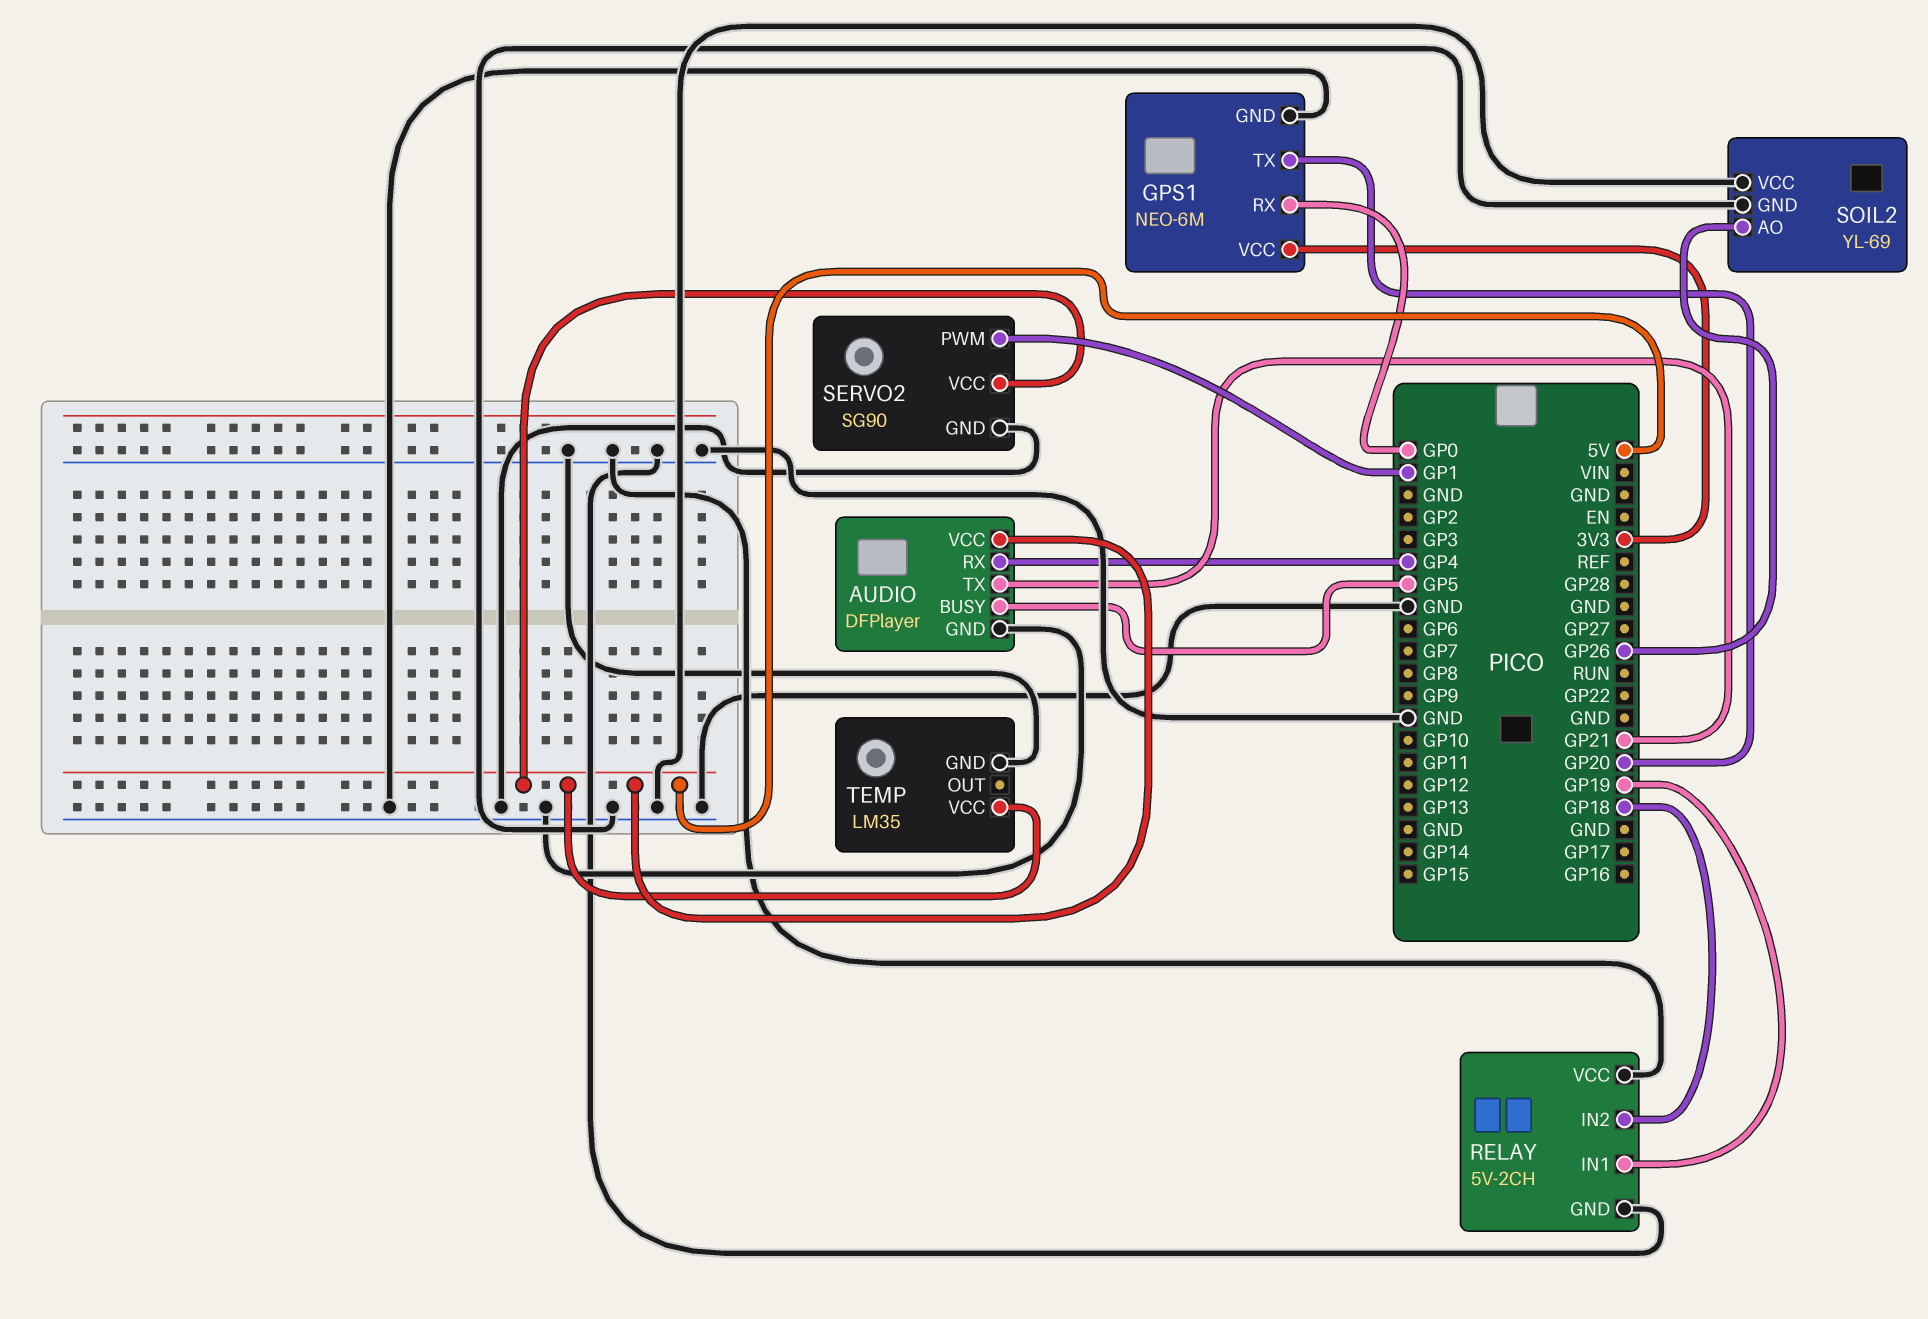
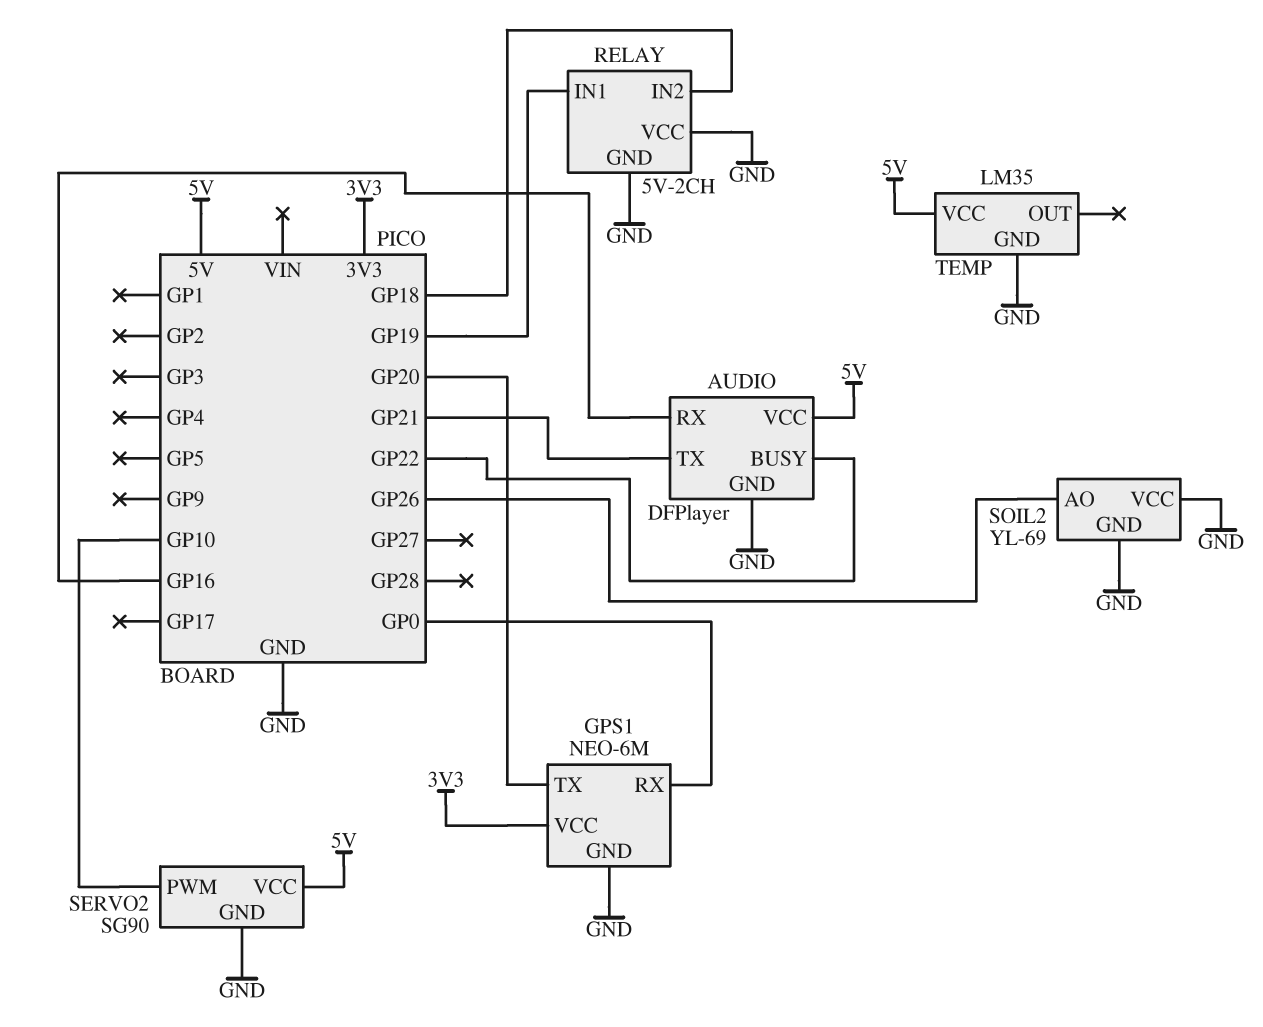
AUDIO pin BUSY: GP5 -> GP22
AUDIO pin RX: GP4 -> GP16
SERVO2 pin PWM: GP1 -> GP10

